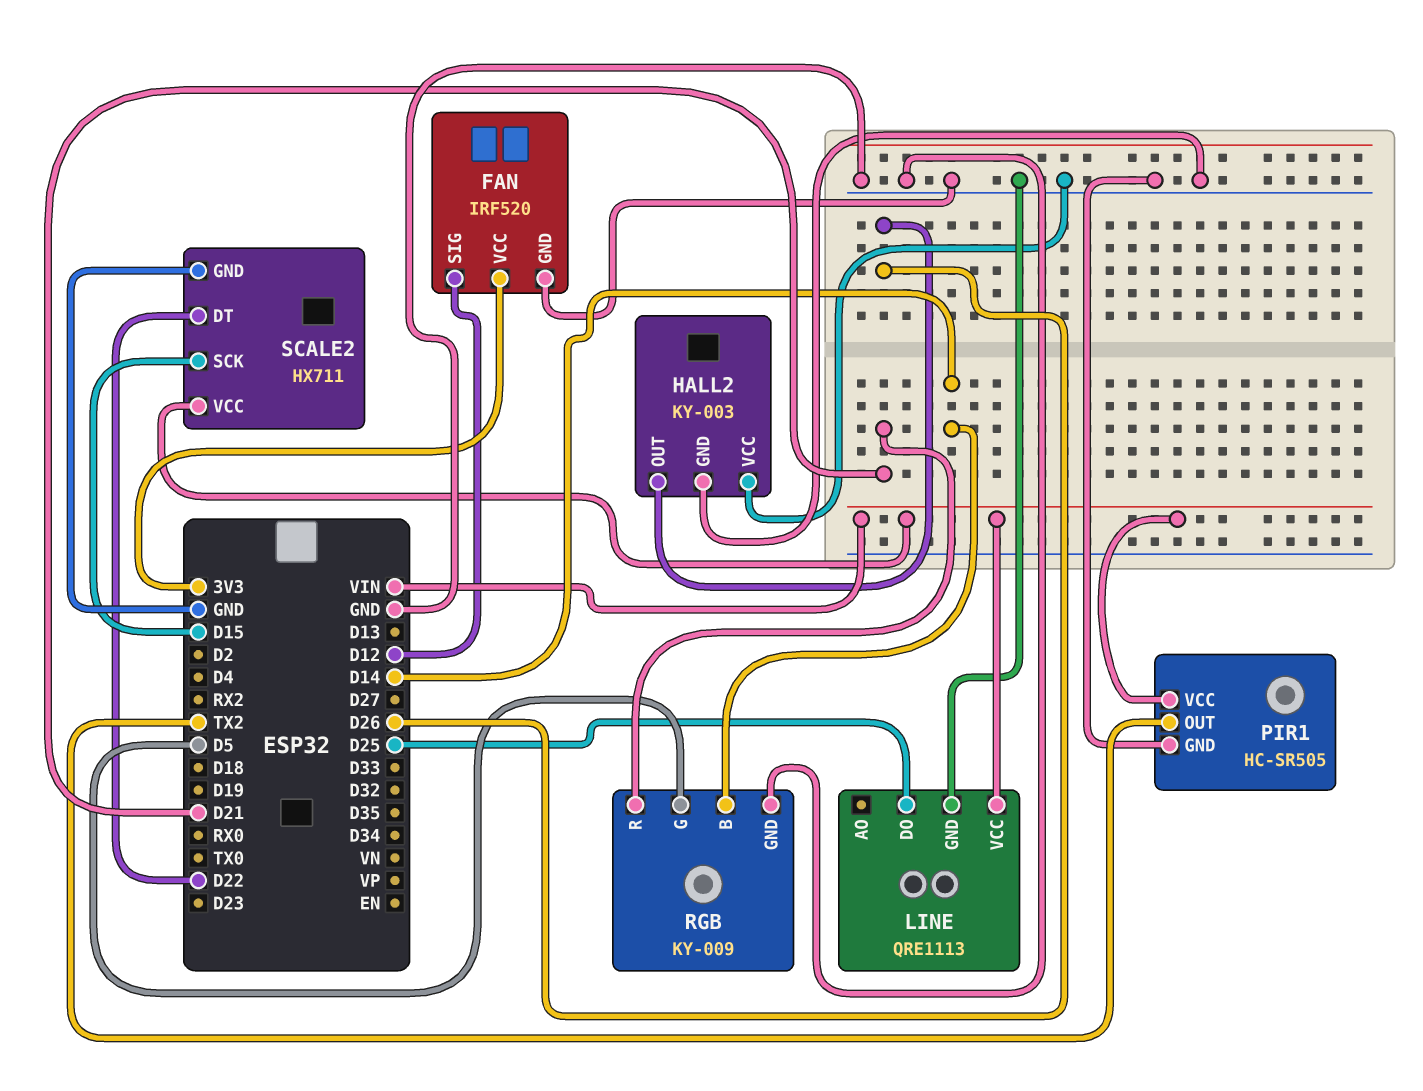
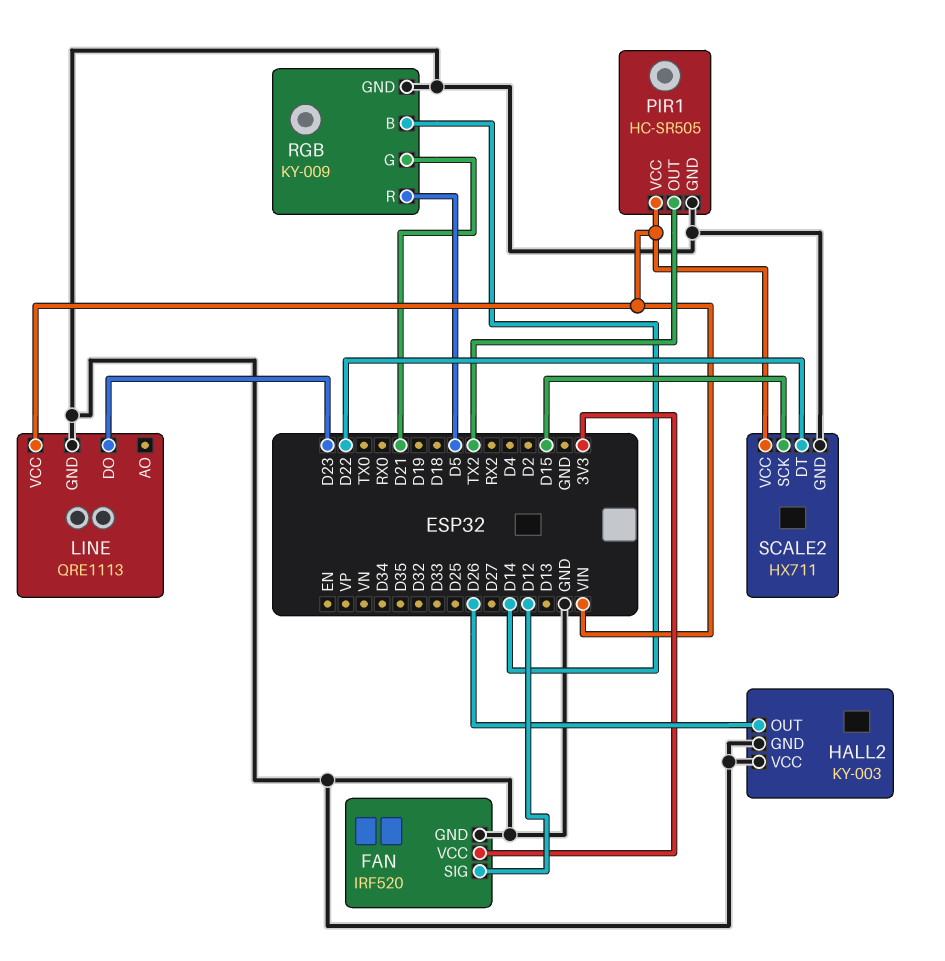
LINE pin DO: D25 -> D23
RGB pin G: D5 -> D21
RGB pin R: D21 -> D5

